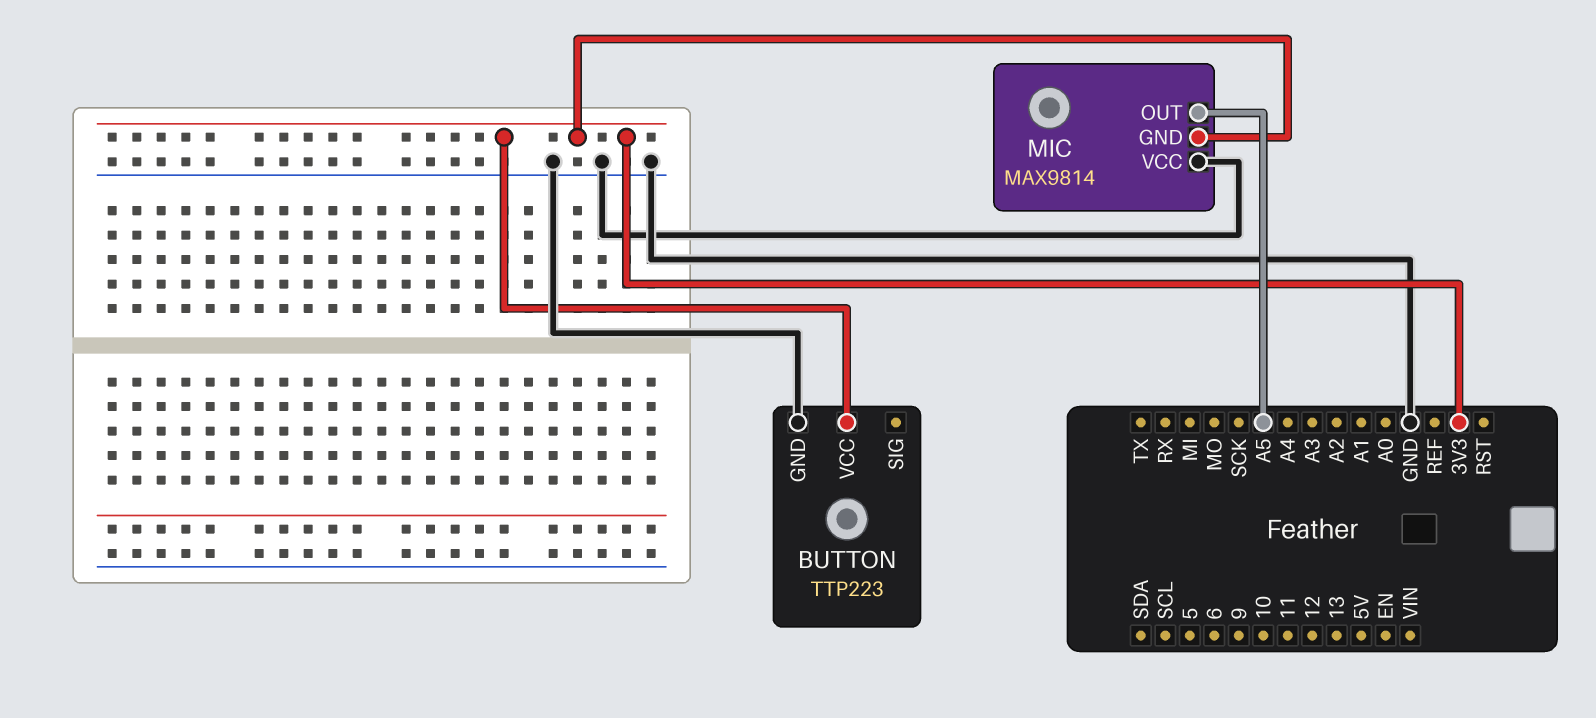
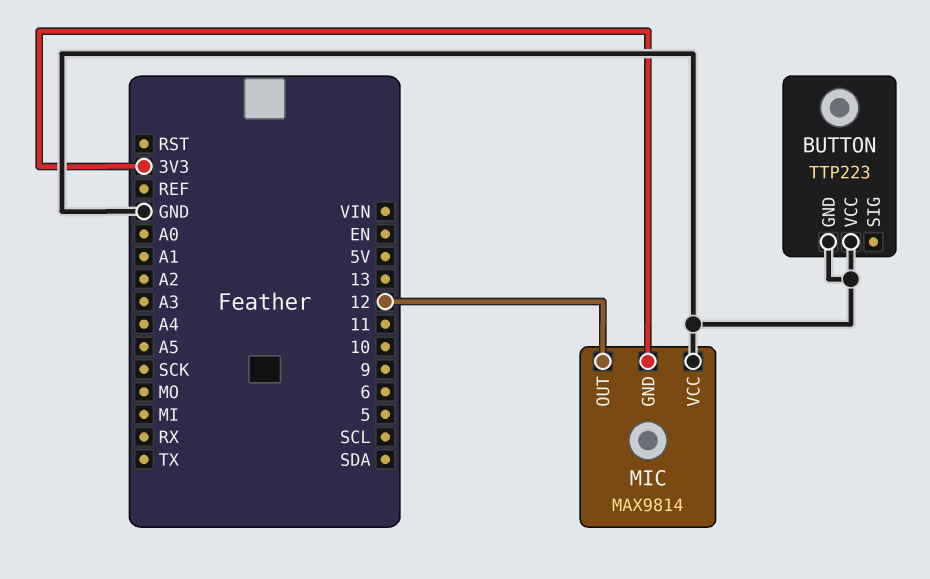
BUTTON pin VCC: 3V3 -> GND
MIC pin OUT: A5 -> 12

